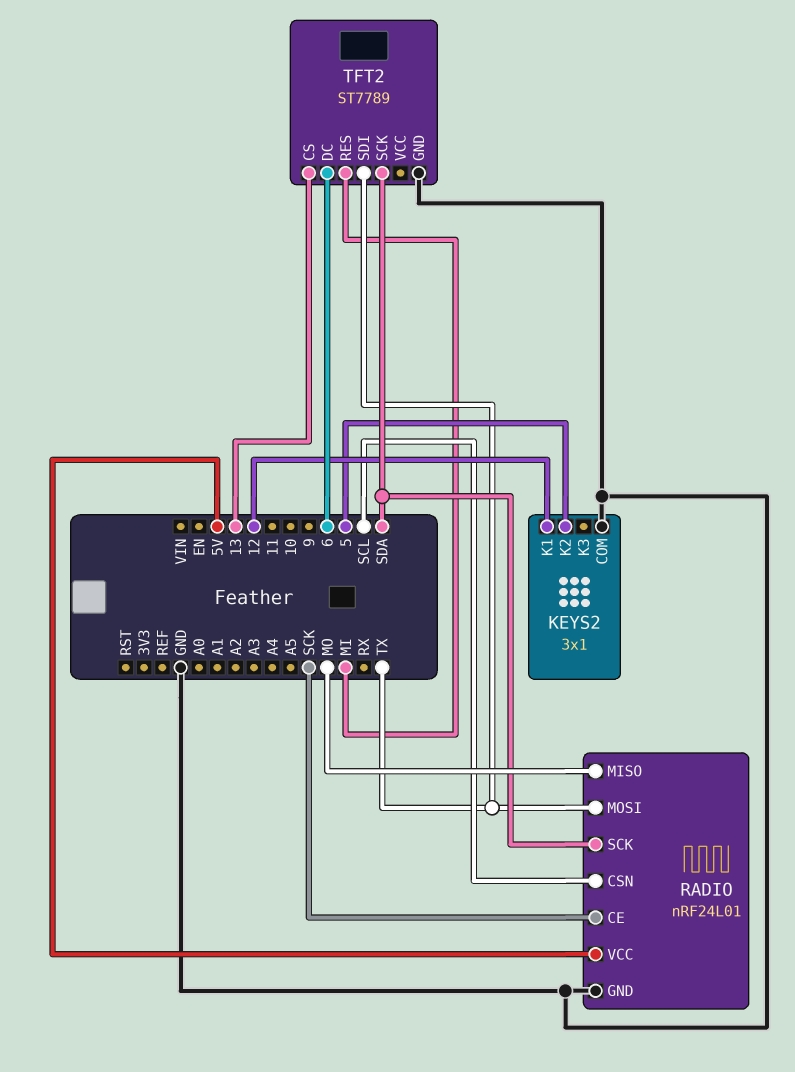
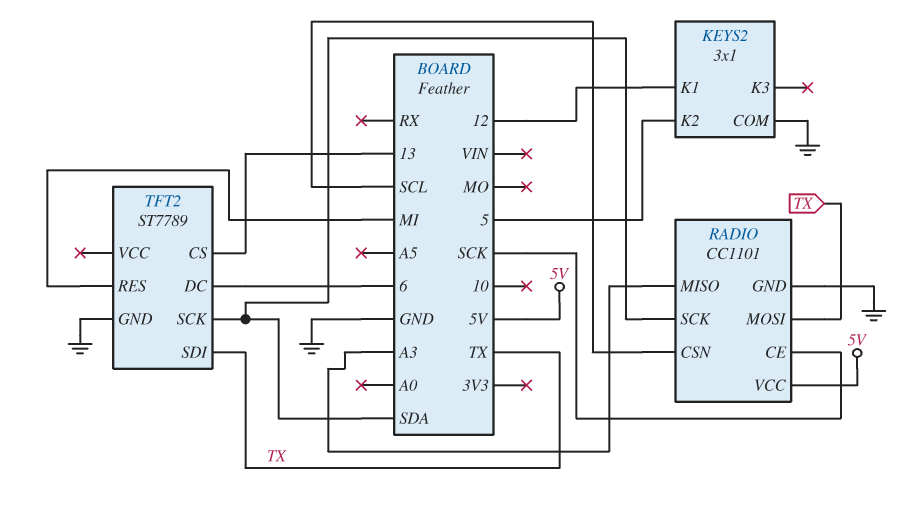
RADIO: nRF24L01 -> CC1101
RADIO pin MISO: MO -> A3

